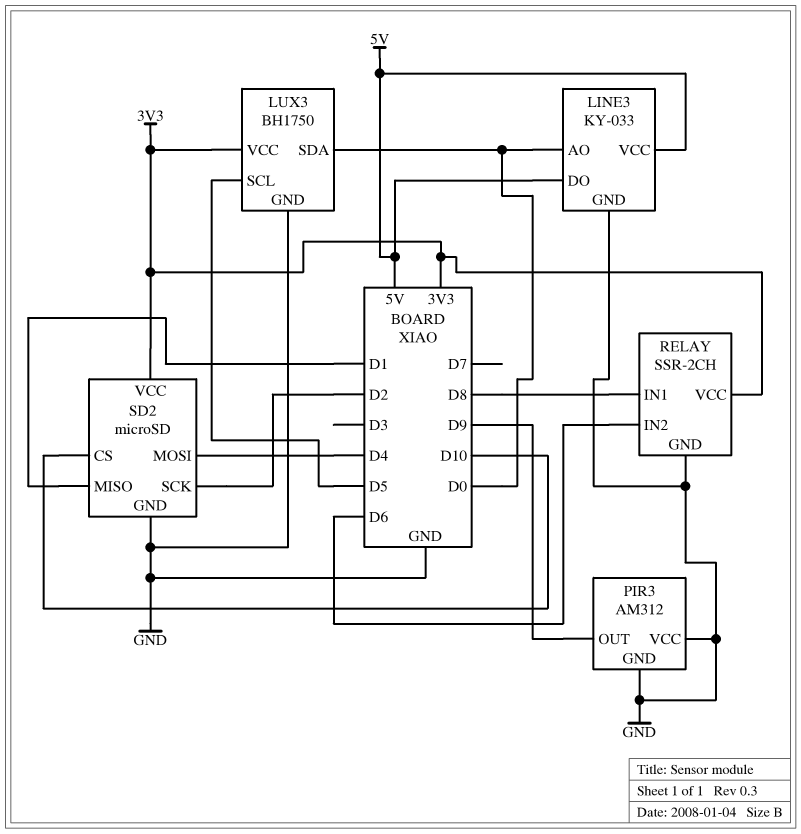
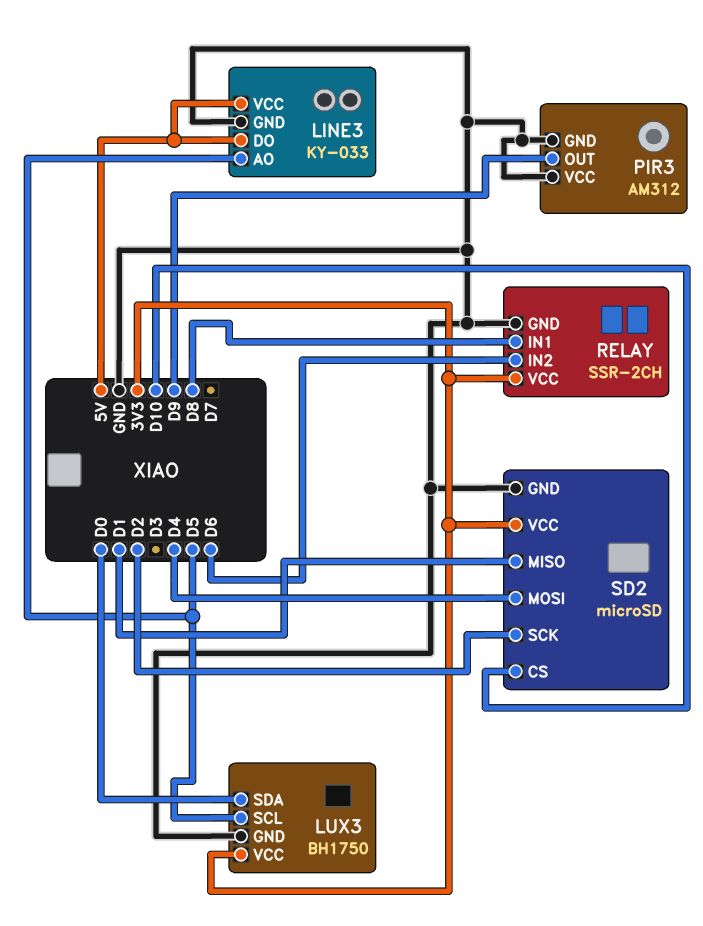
LINE3 pin AO: D0 -> D5

